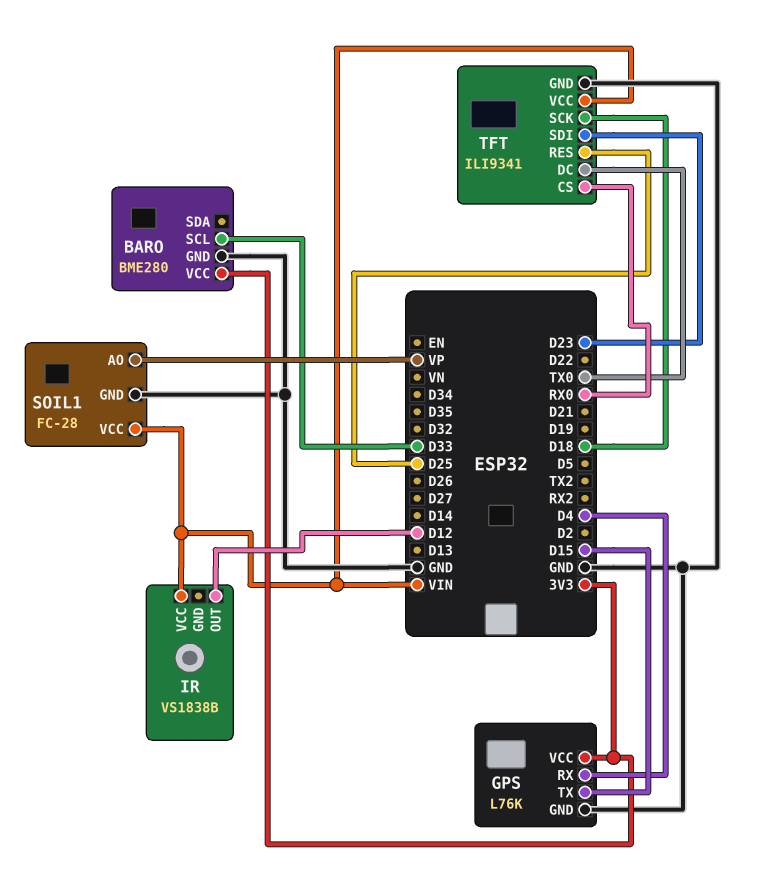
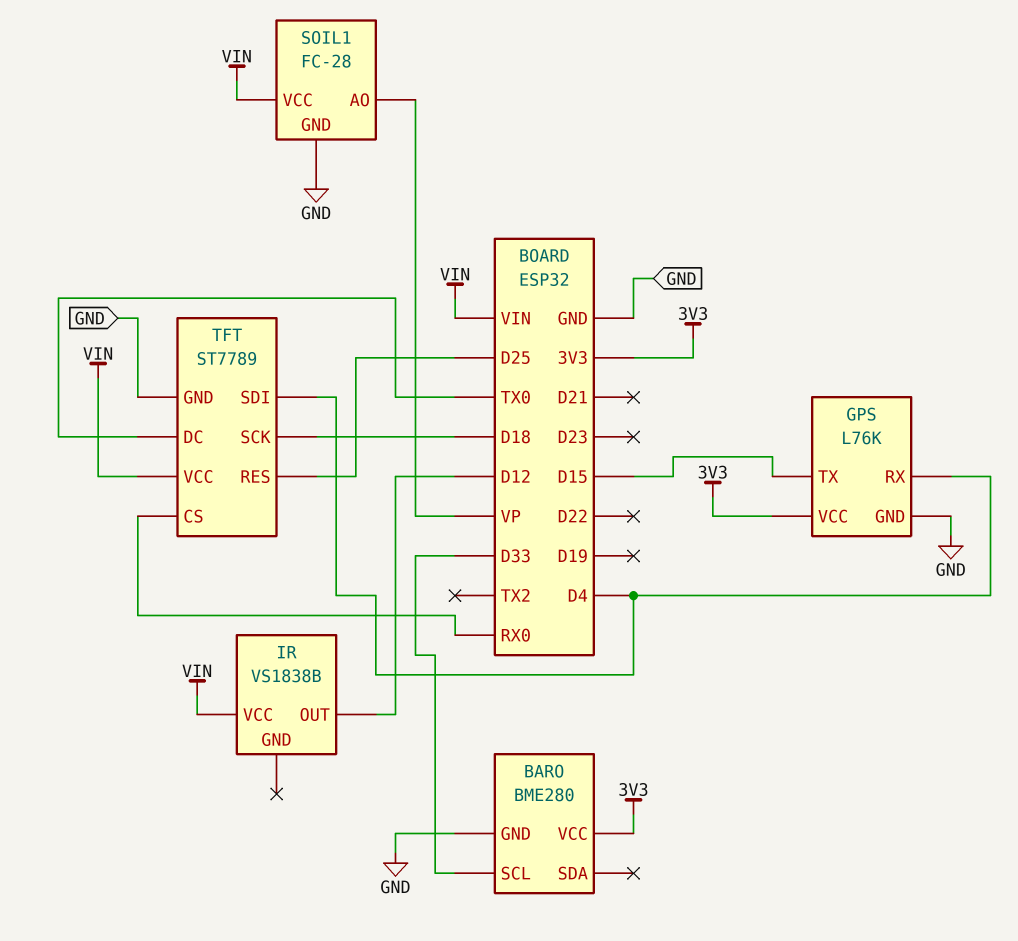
TFT: ILI9341 -> ST7789
TFT pin SDI: D23 -> D4

